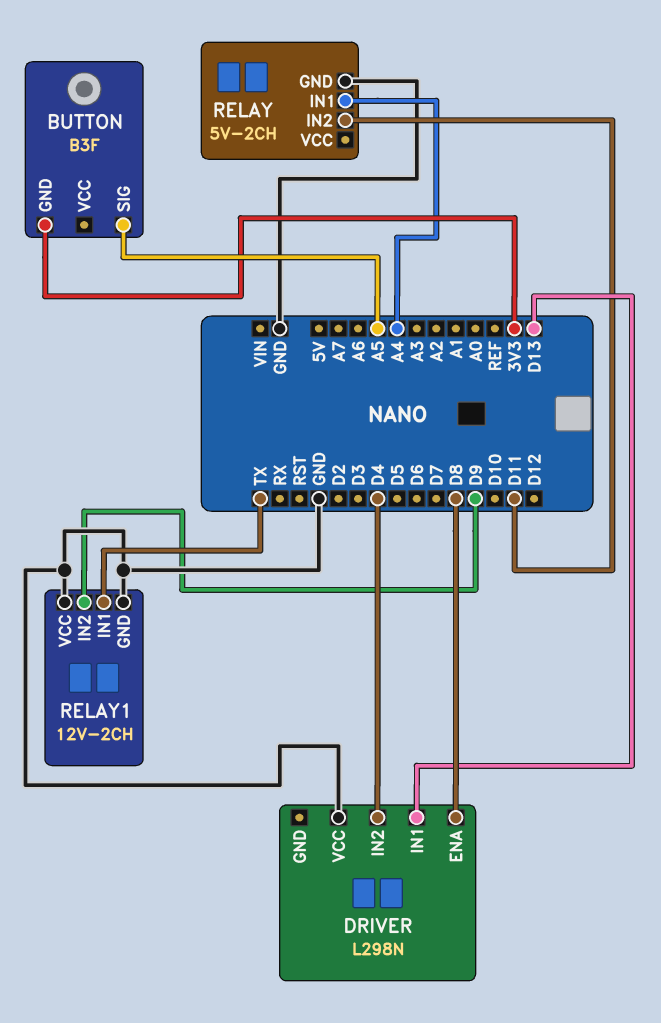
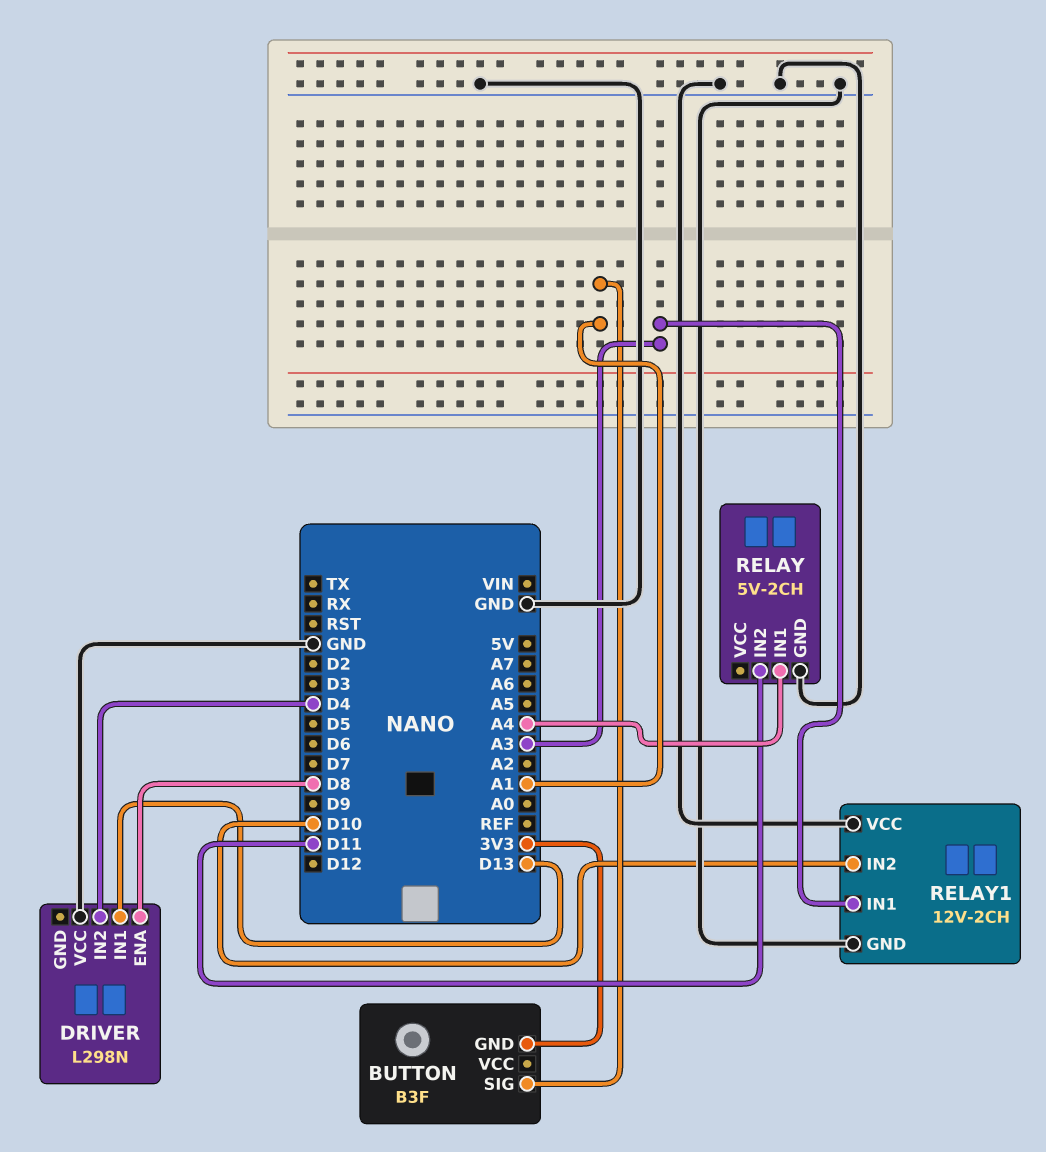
BUTTON pin SIG: A5 -> A1
RELAY1 pin IN1: TX -> A3
RELAY1 pin IN2: D9 -> D10

